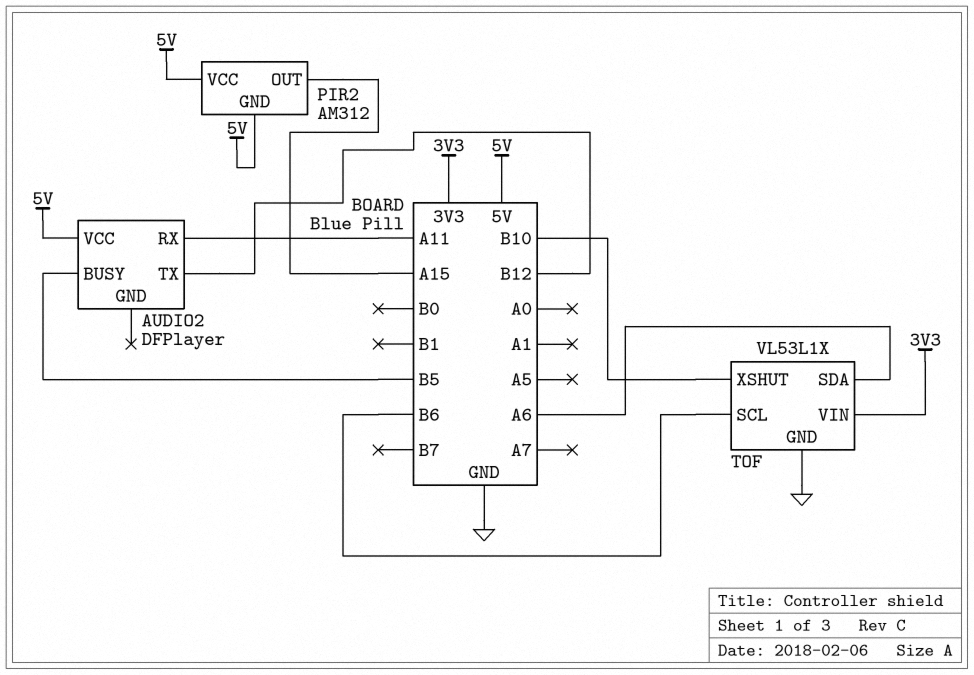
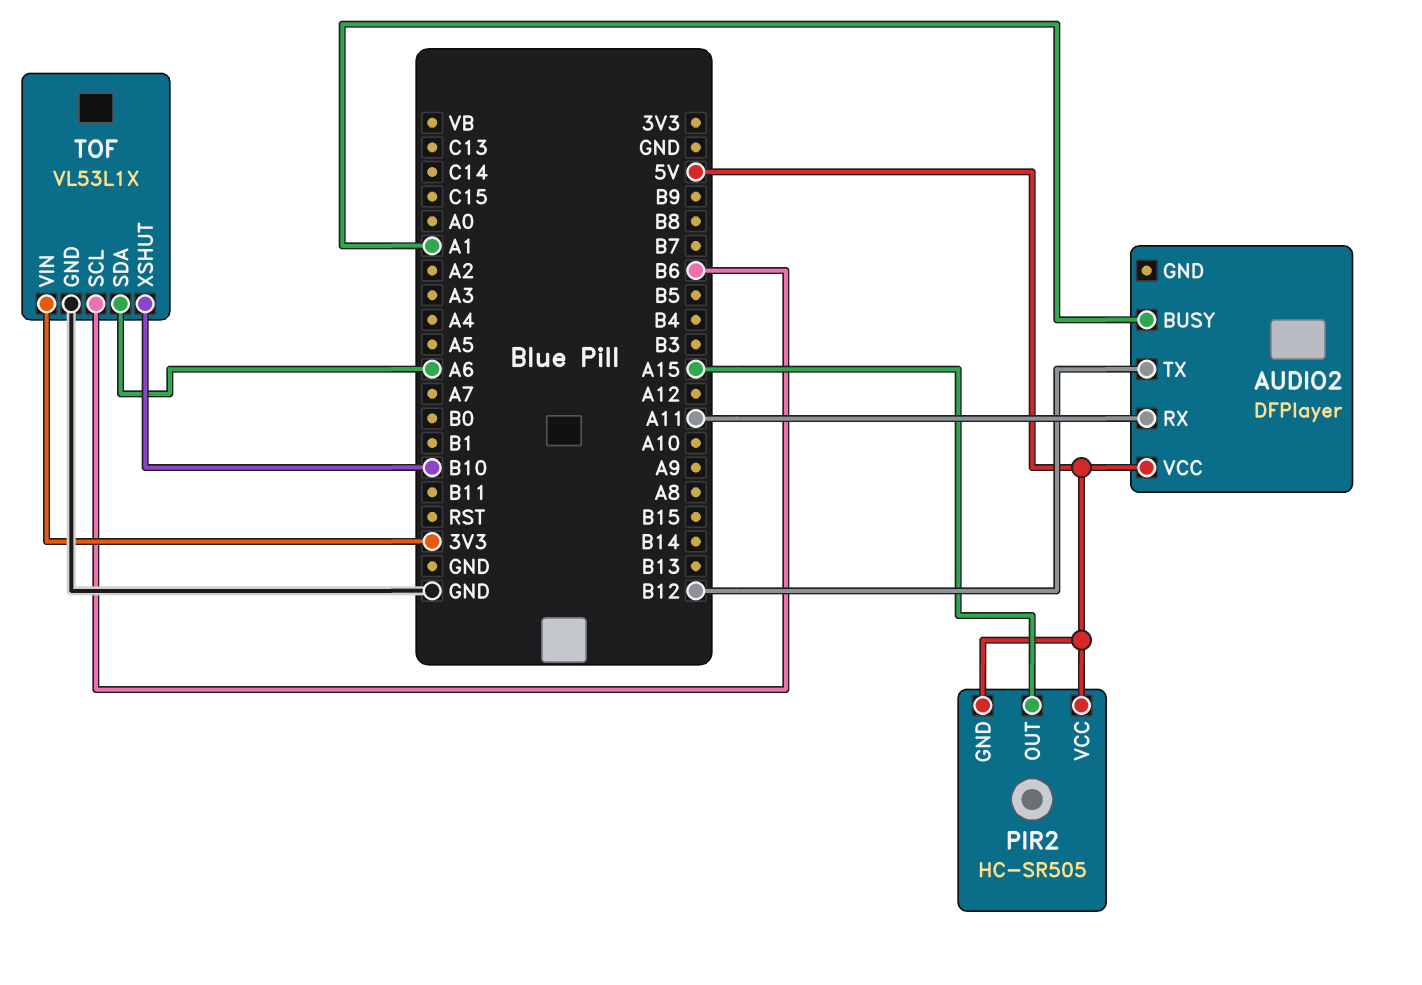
AUDIO2 pin BUSY: B5 -> A1
PIR2: AM312 -> HC-SR505

